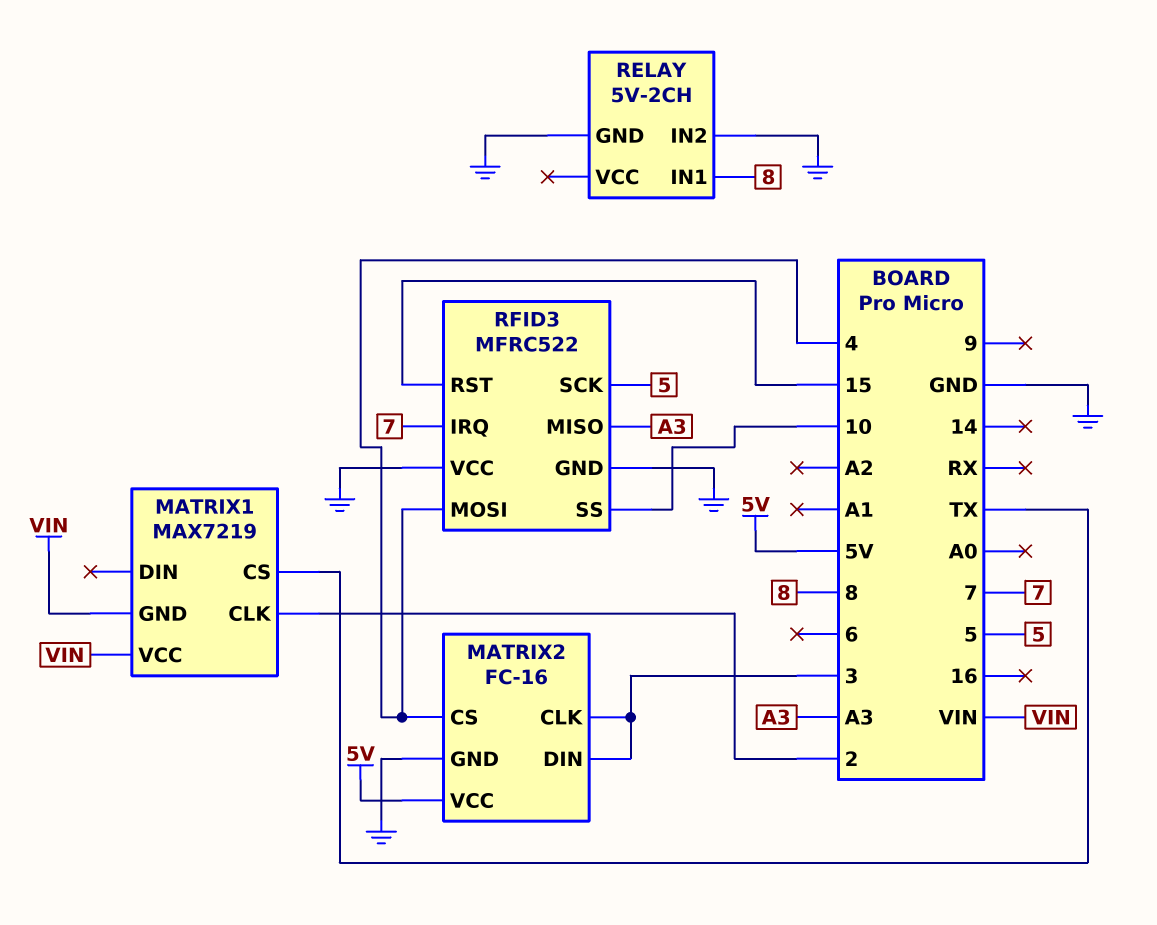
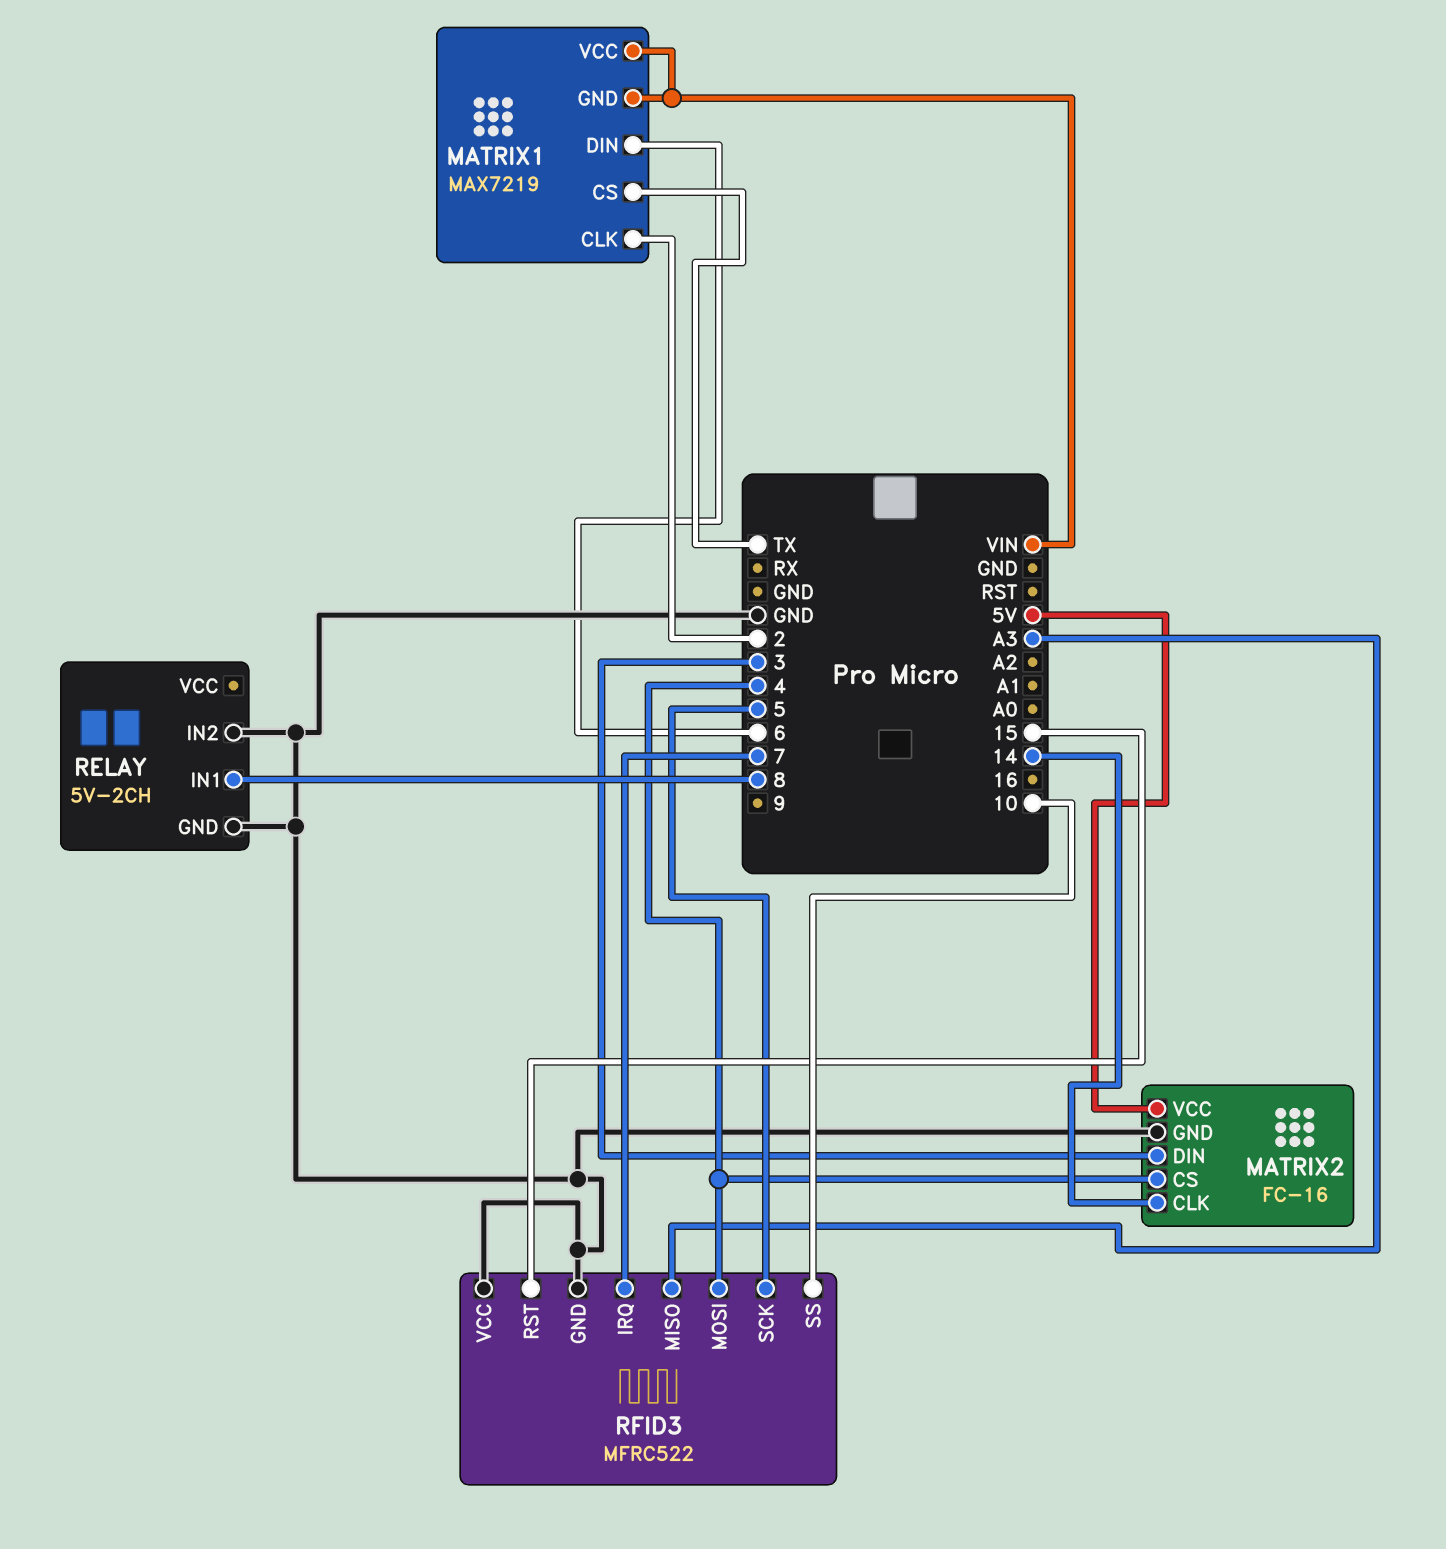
MATRIX1 pin DIN: none -> 6
MATRIX2 pin CLK: 3 -> 14

